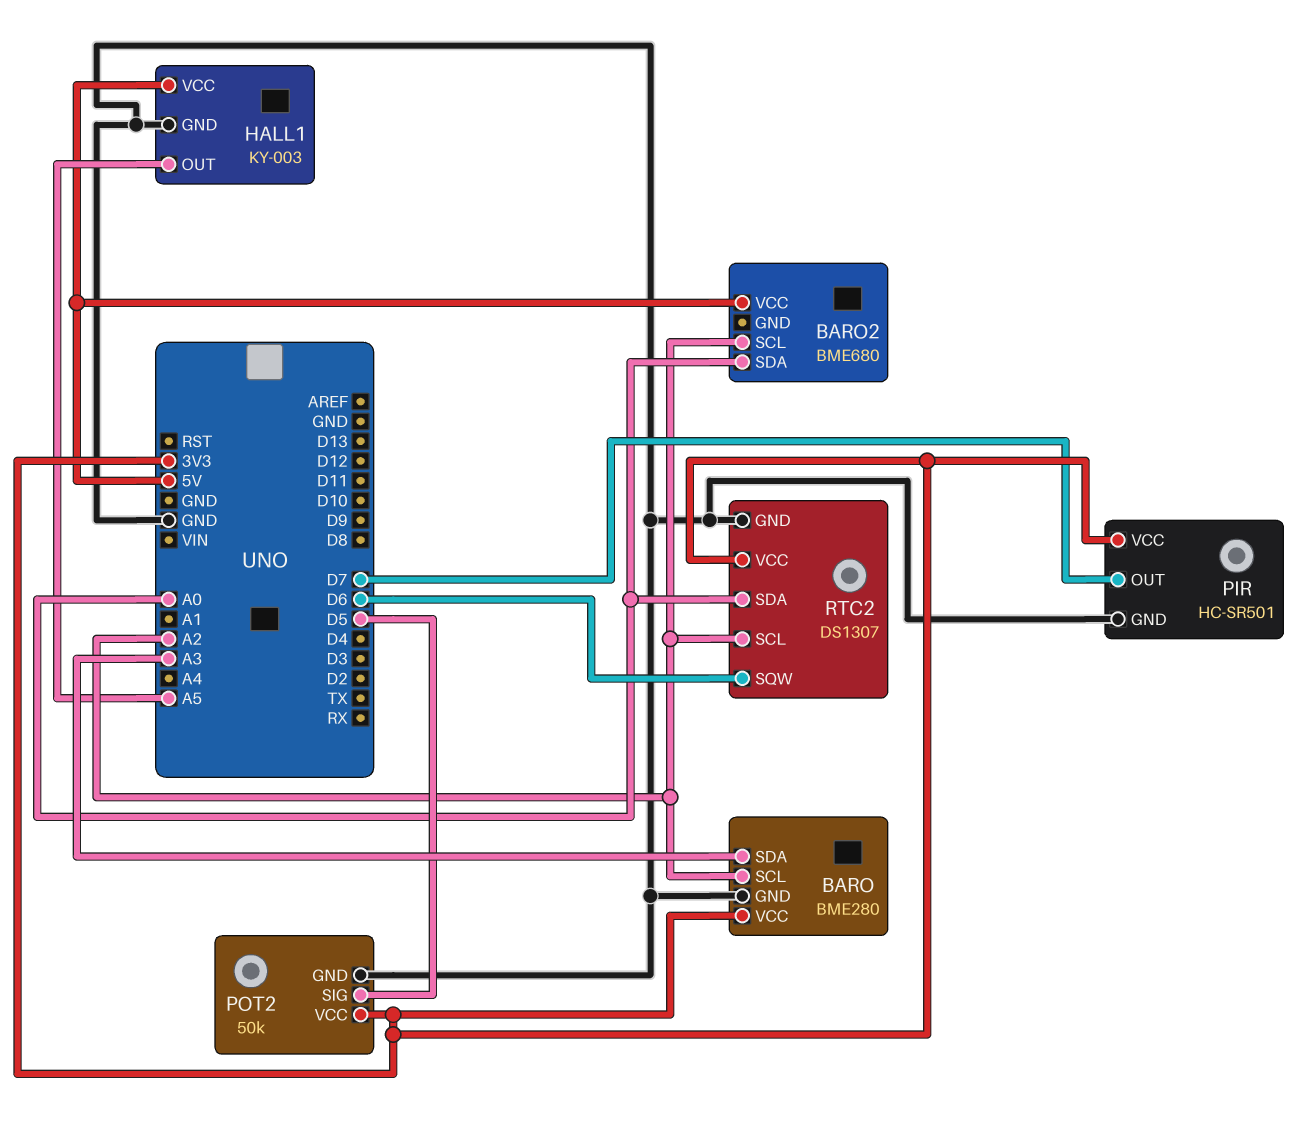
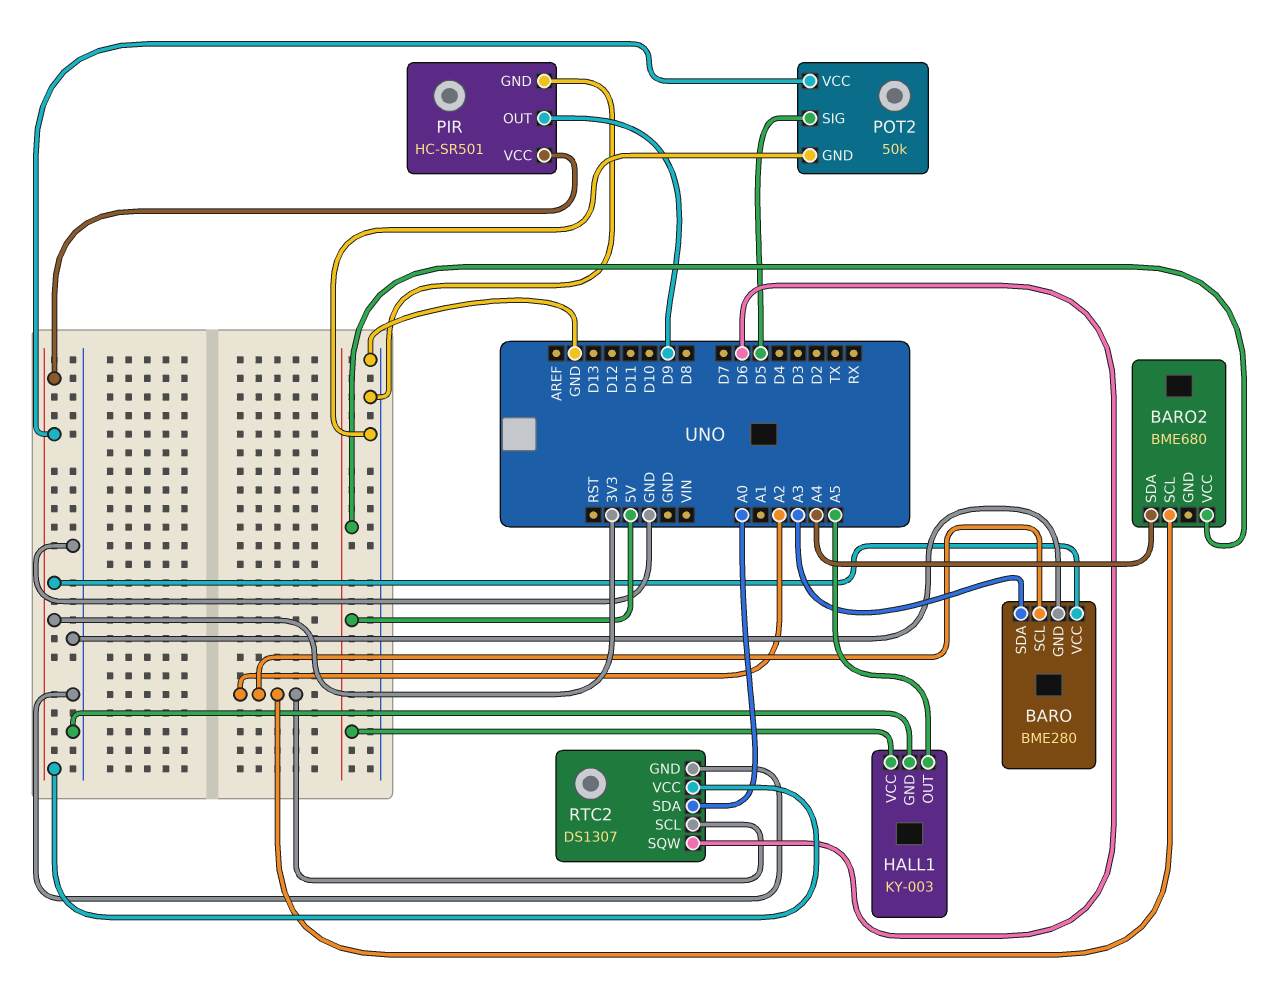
BARO2 pin SDA: A0 -> A4
PIR pin OUT: D7 -> D9

